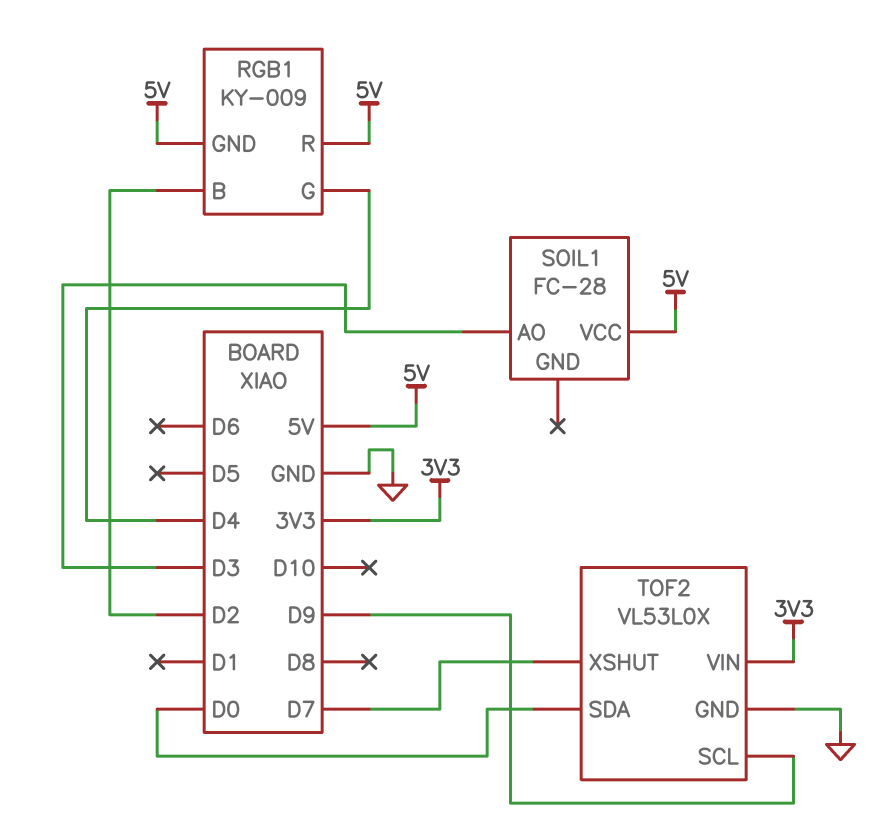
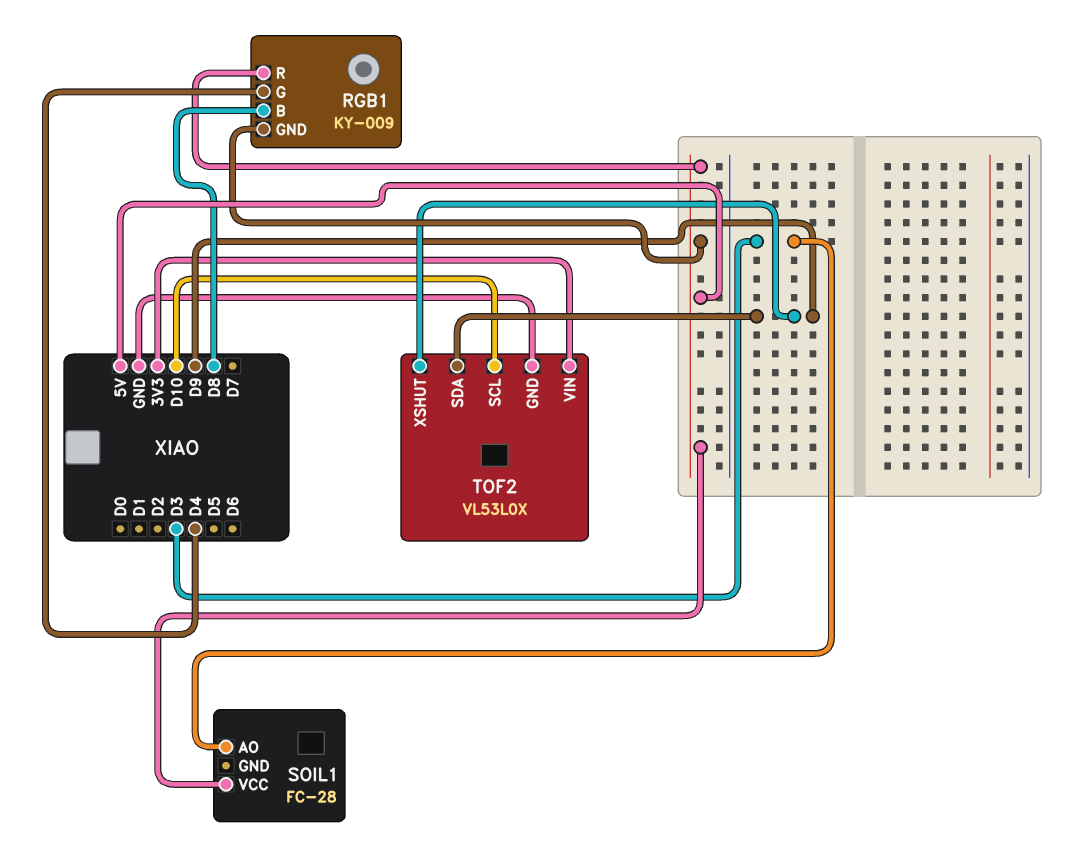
RGB1 pin B: D2 -> D8
TOF2 pin SCL: D9 -> D10
TOF2 pin SDA: D0 -> D9
TOF2 pin XSHUT: D7 -> D9

